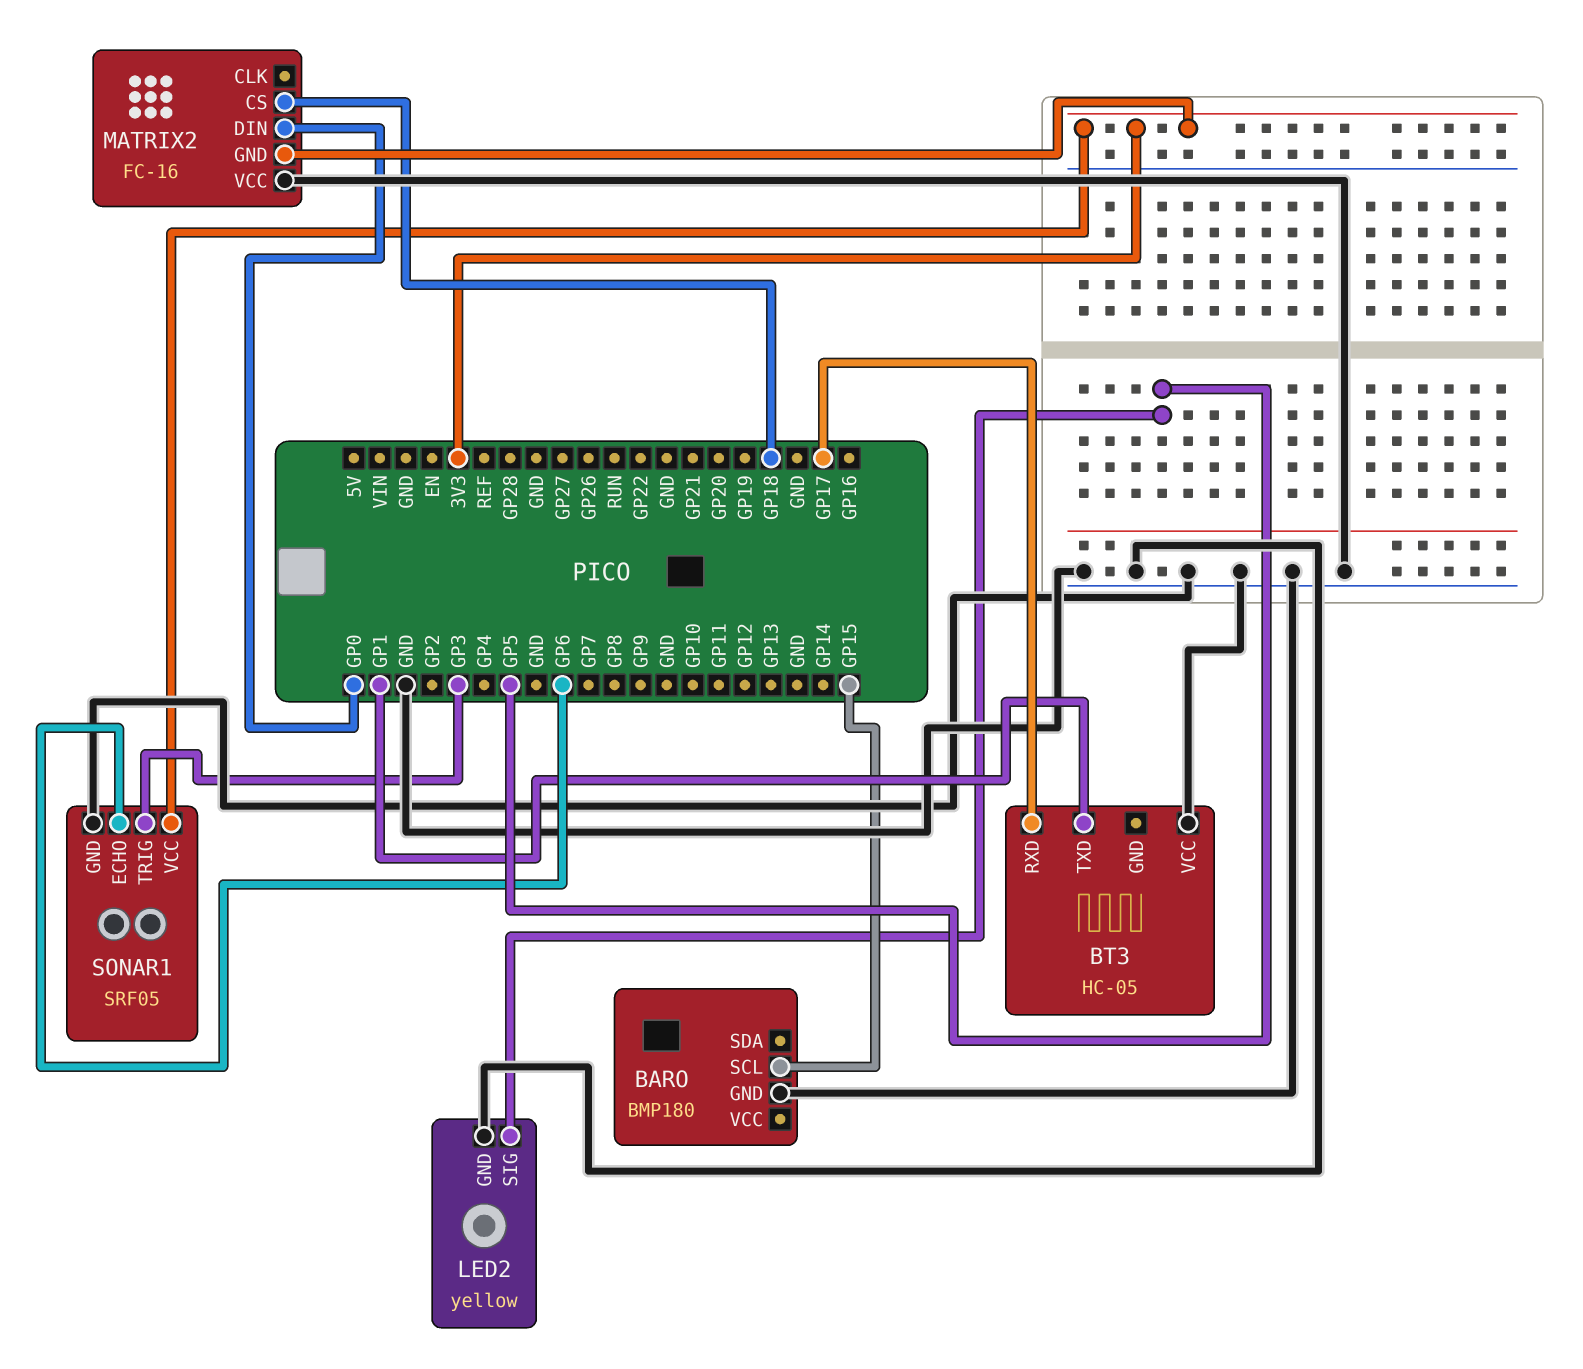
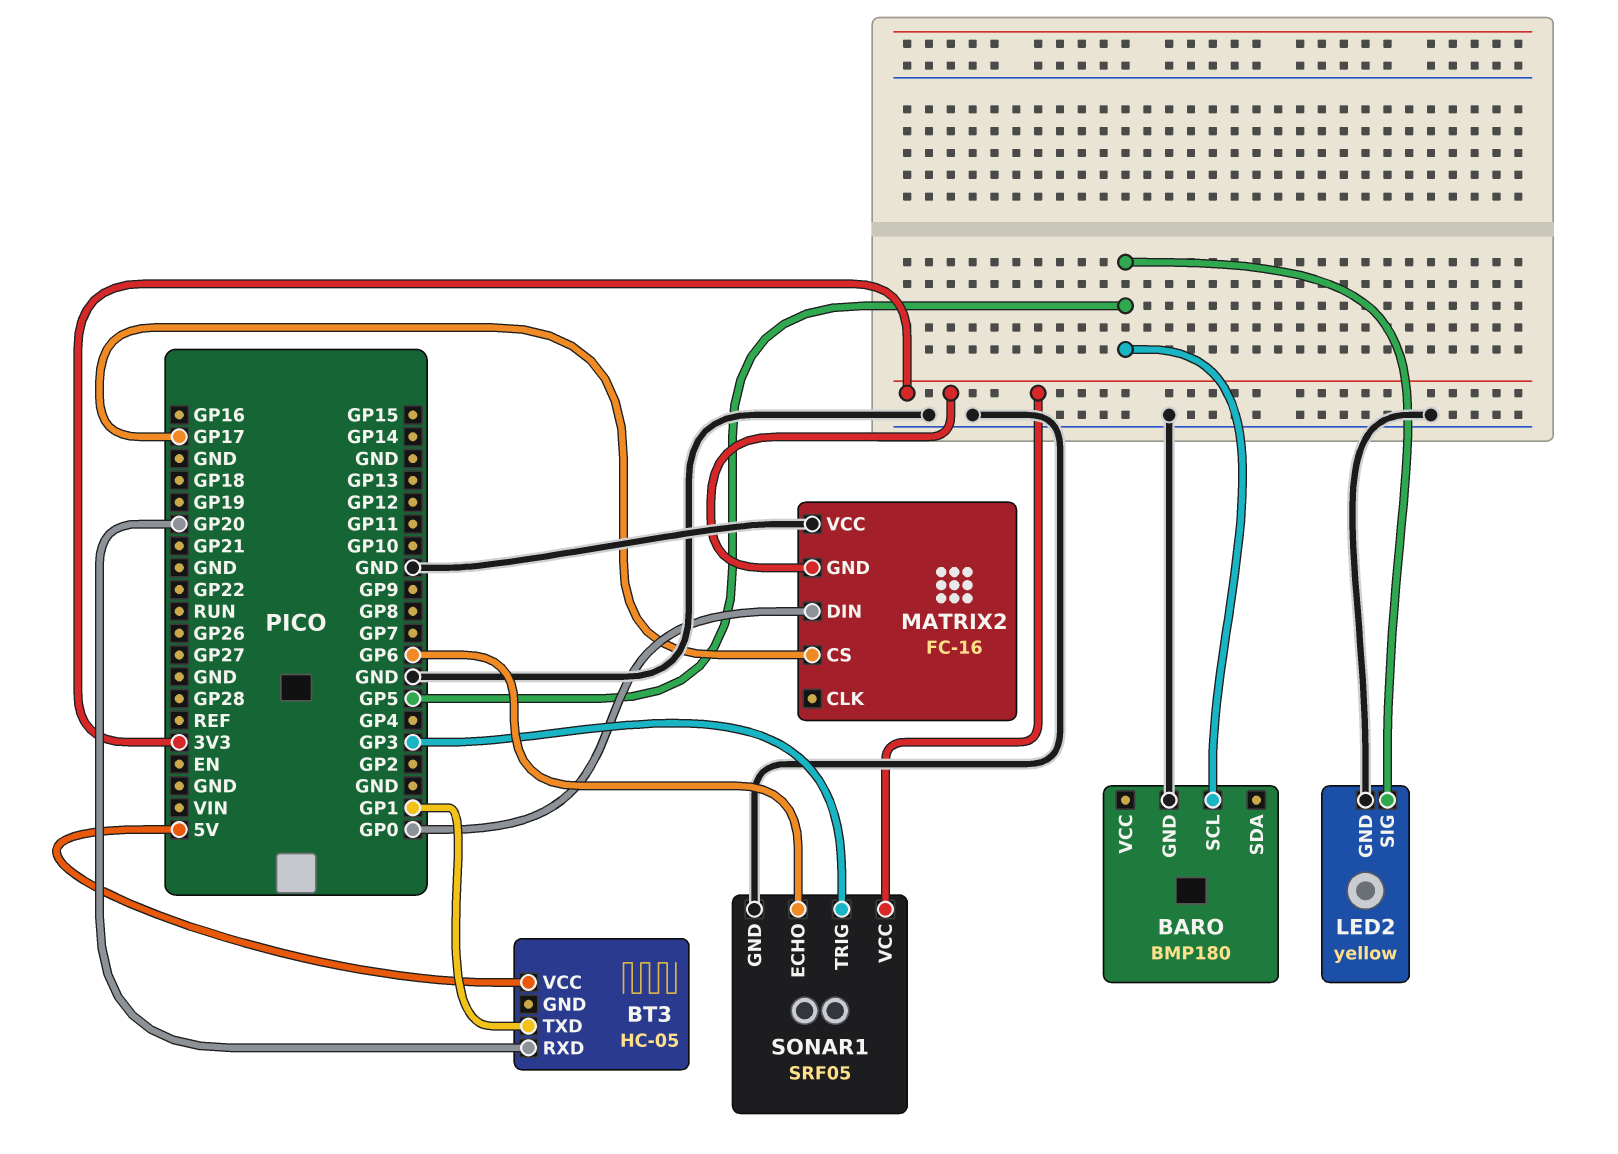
BARO pin SCL: GP15 -> GP5
BT3 pin RXD: GP17 -> GP20
BT3 pin VCC: GND -> 5V
MATRIX2 pin CS: GP18 -> GP17

